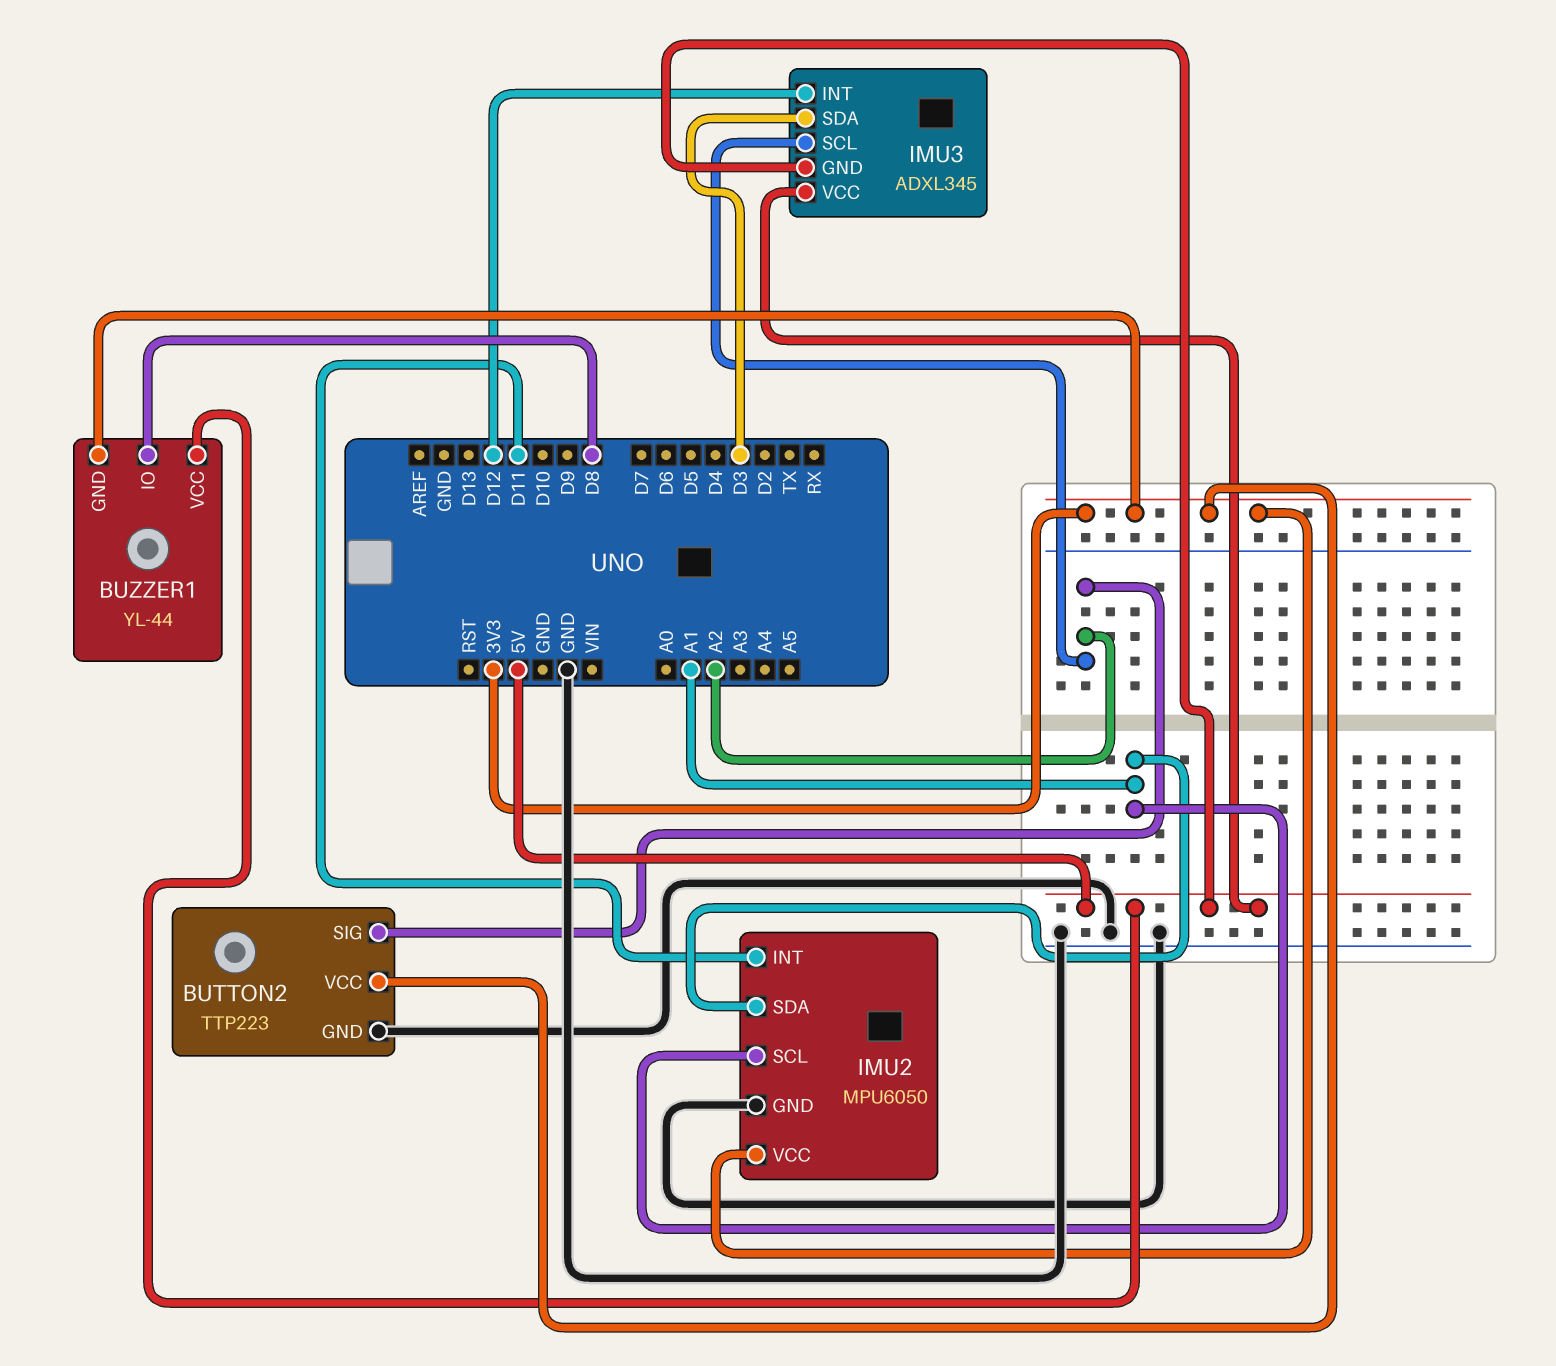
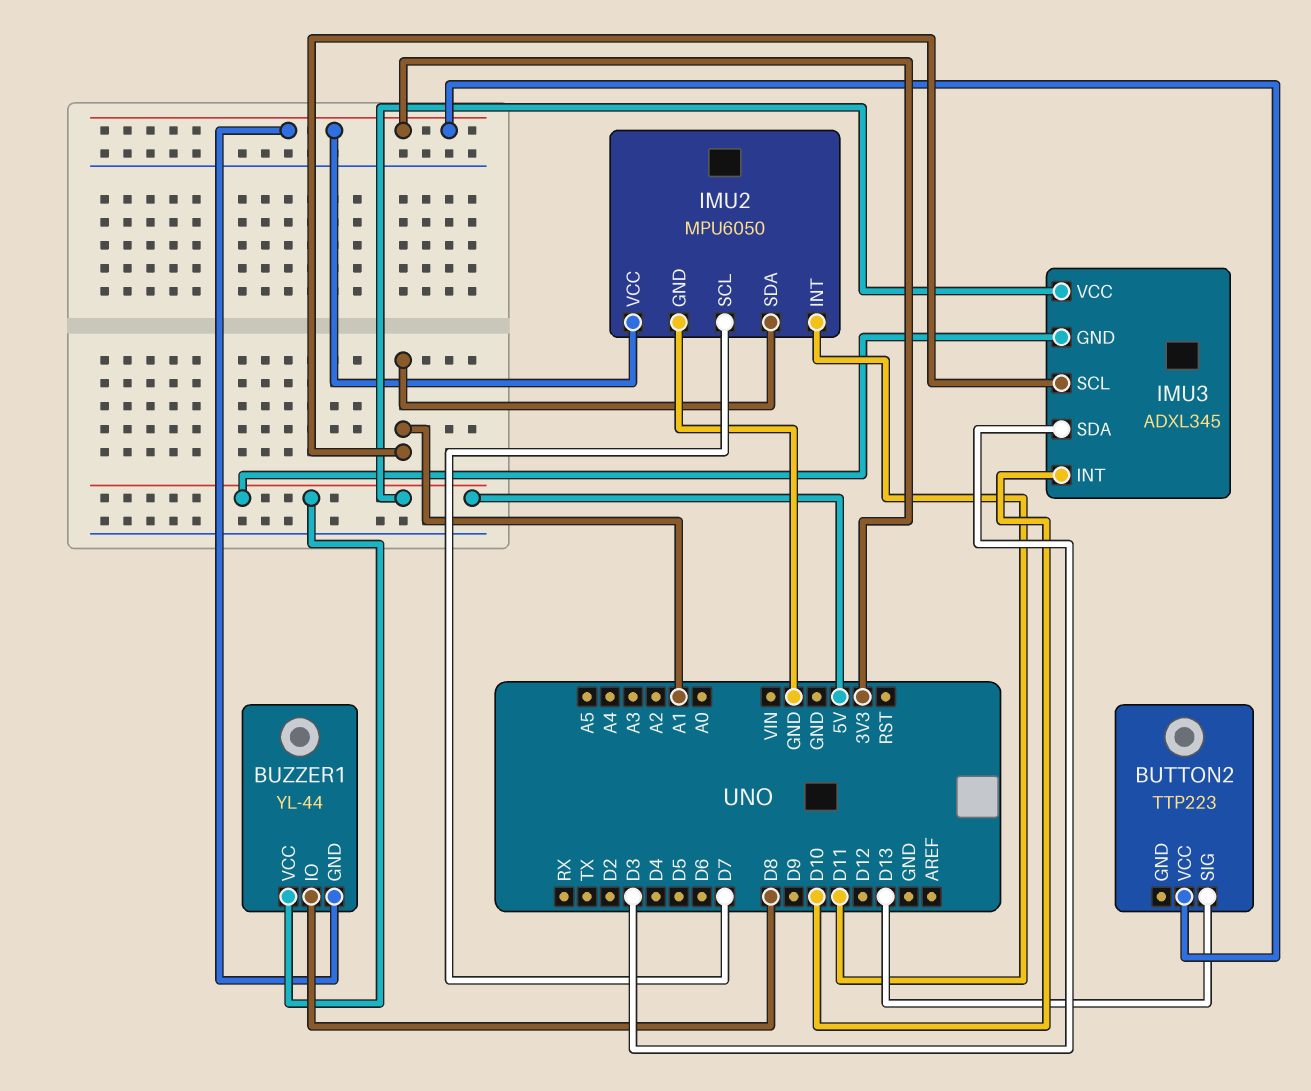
BUTTON2 pin GND: GND -> none
BUTTON2 pin SIG: A2 -> D13
IMU2 pin SCL: A1 -> D7
IMU3 pin INT: D12 -> D10
IMU3 pin SCL: A2 -> A1

